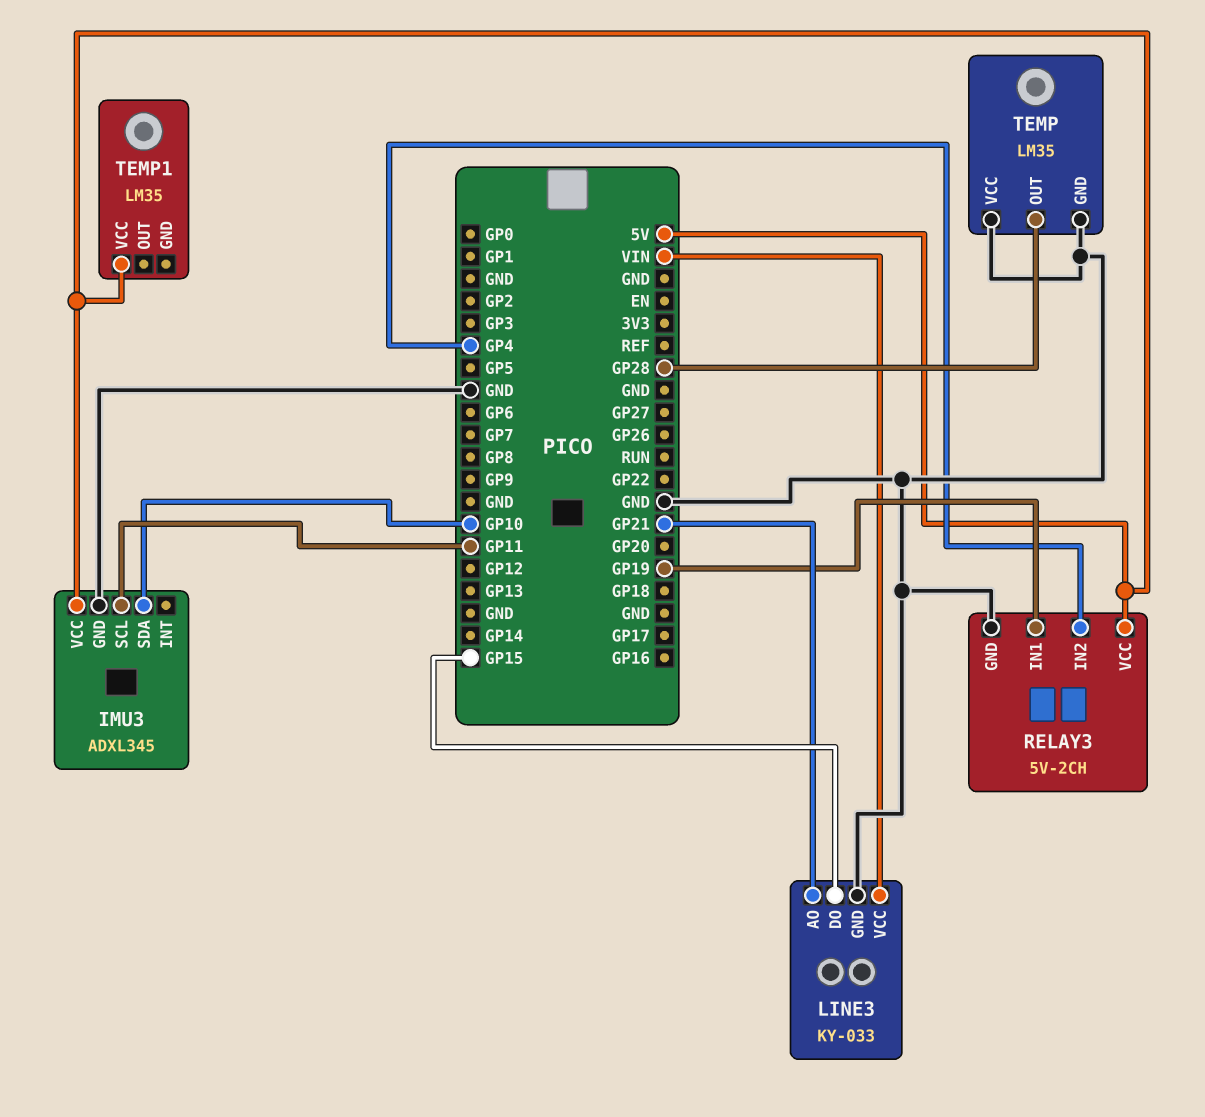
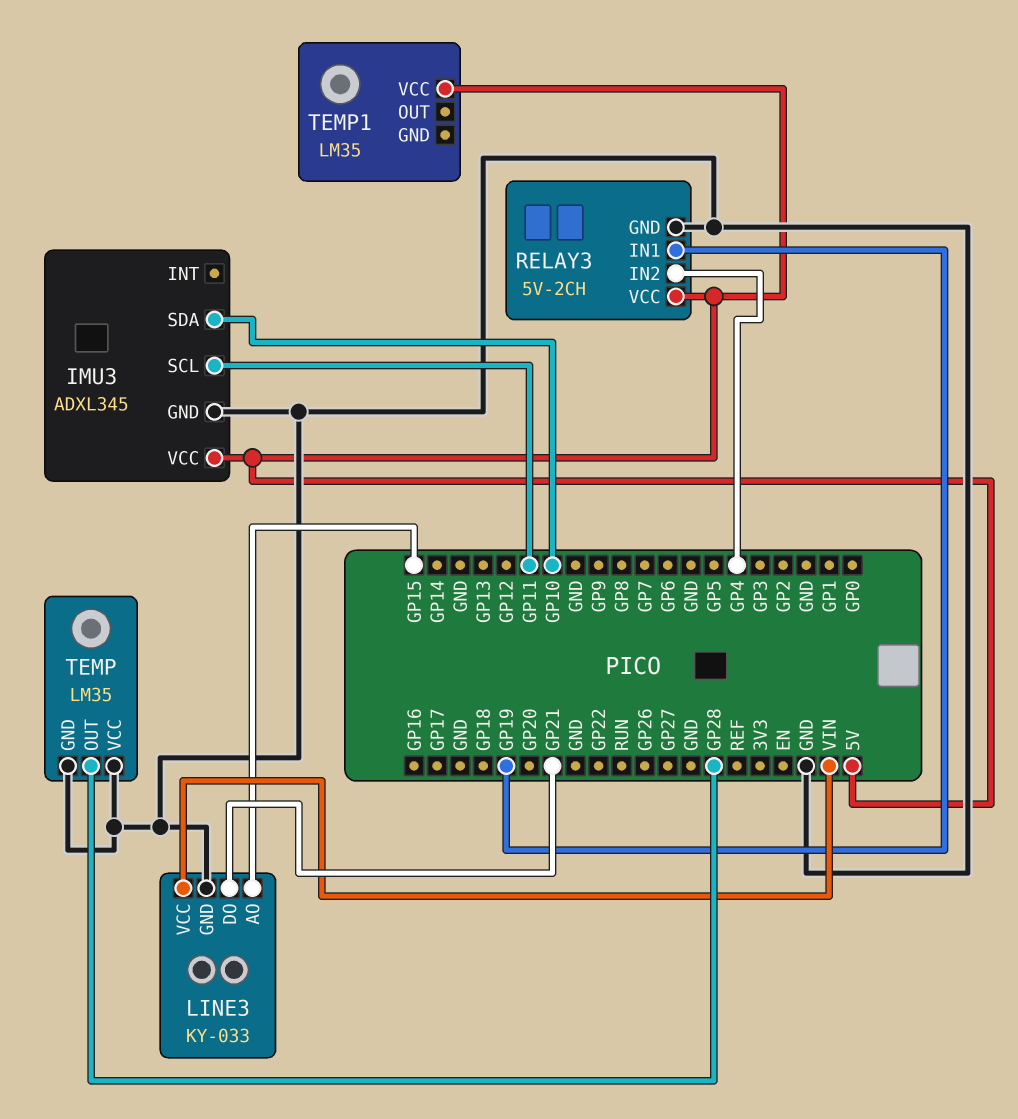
LINE3 pin AO: GP21 -> GP15
LINE3 pin DO: GP15 -> GP21

